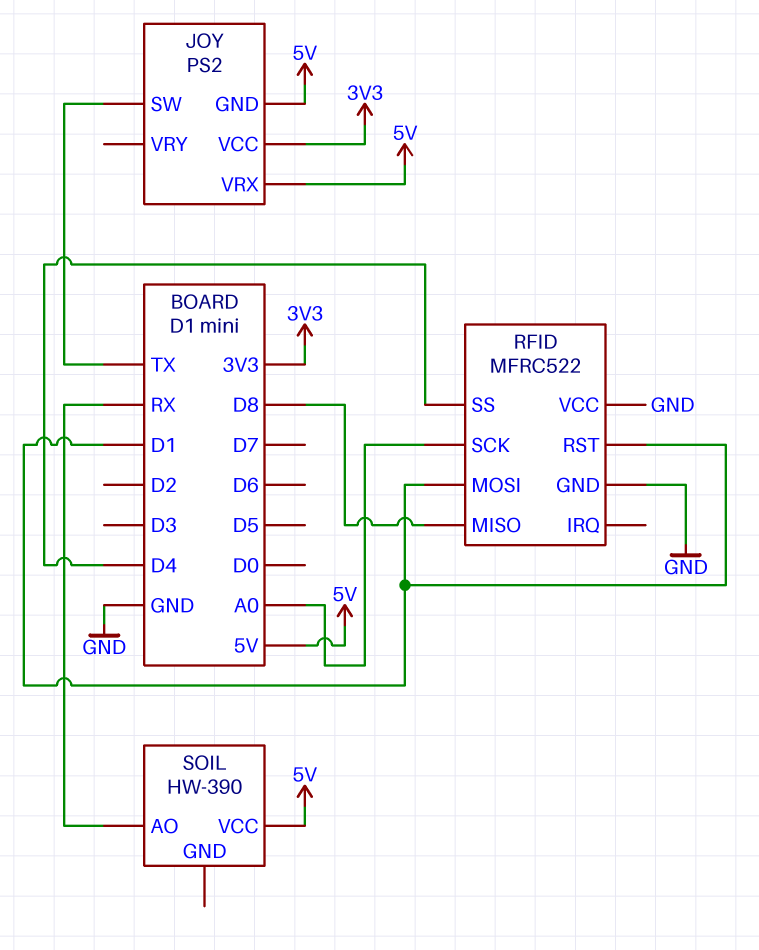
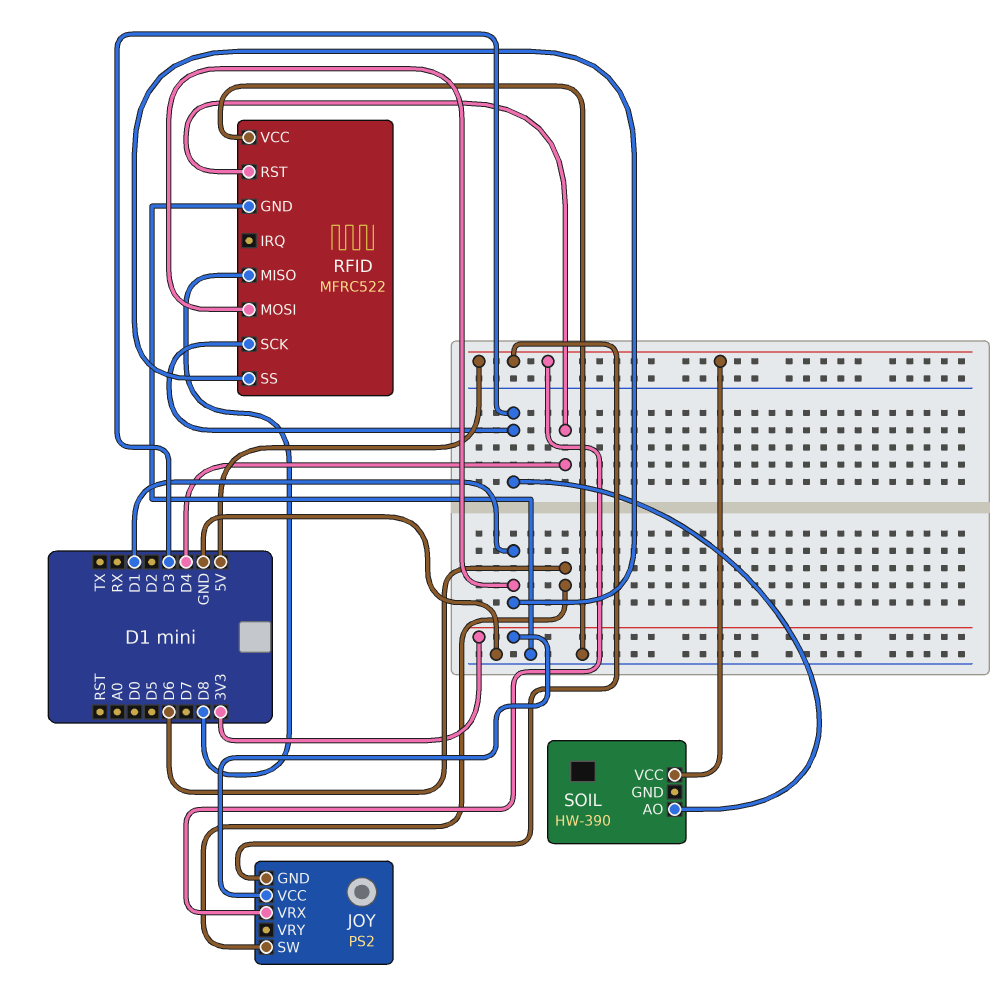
JOY pin SW: TX -> D6
RFID pin RST: D1 -> D4
RFID pin SCK: A0 -> D3
RFID pin SS: D4 -> D1
SOIL pin AO: RX -> D3

